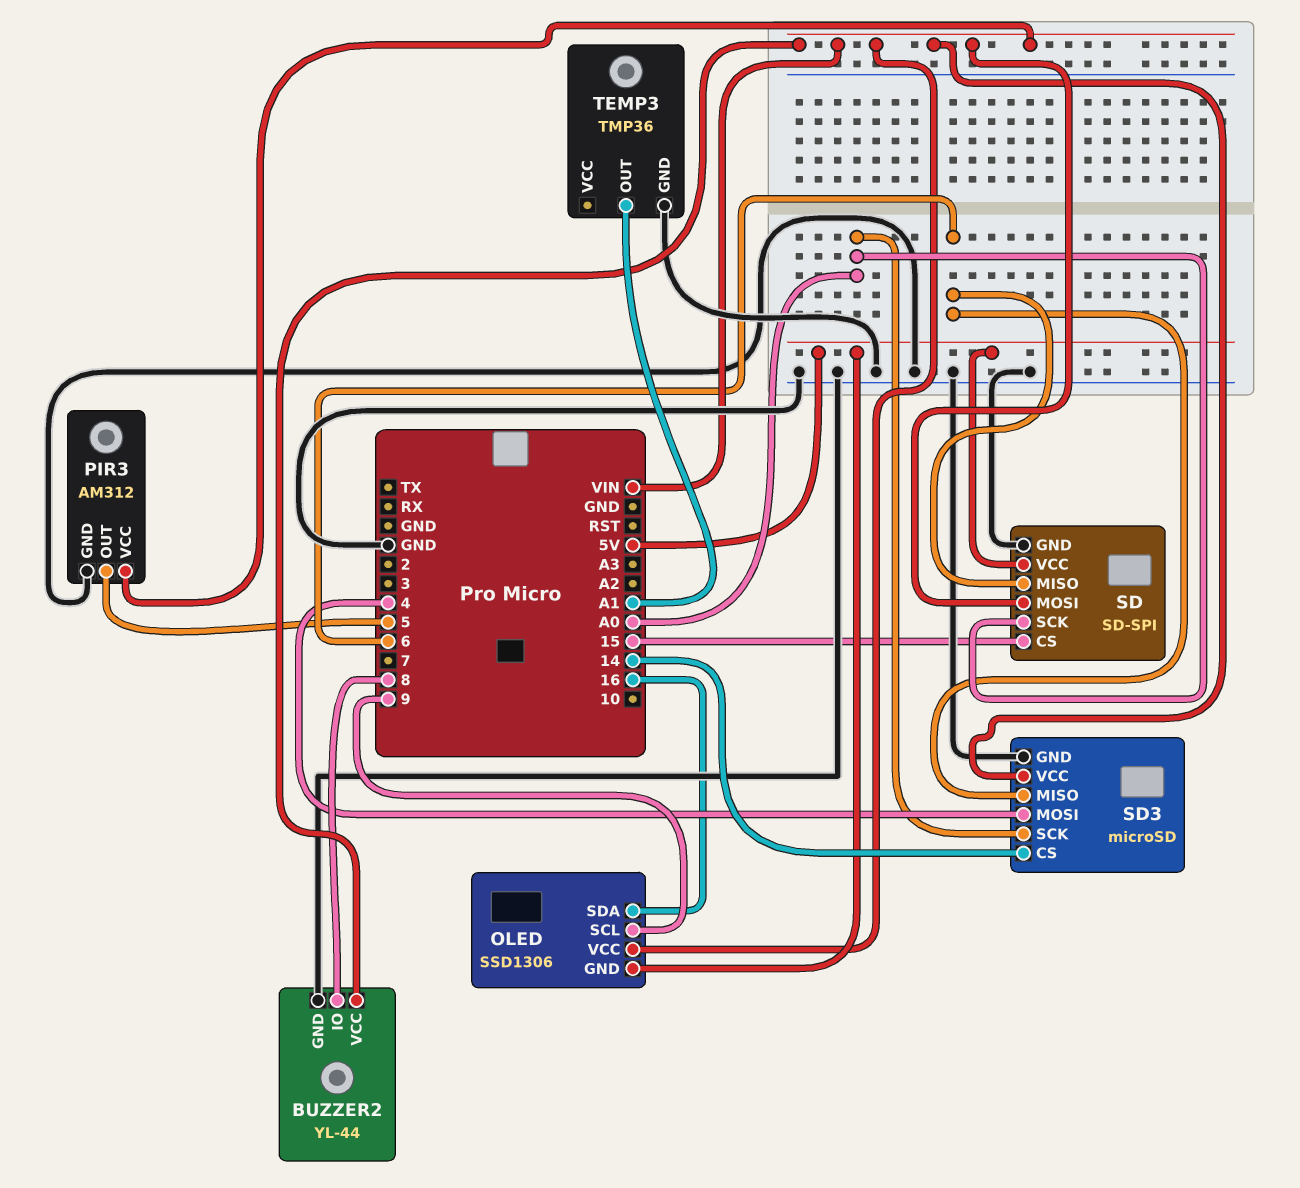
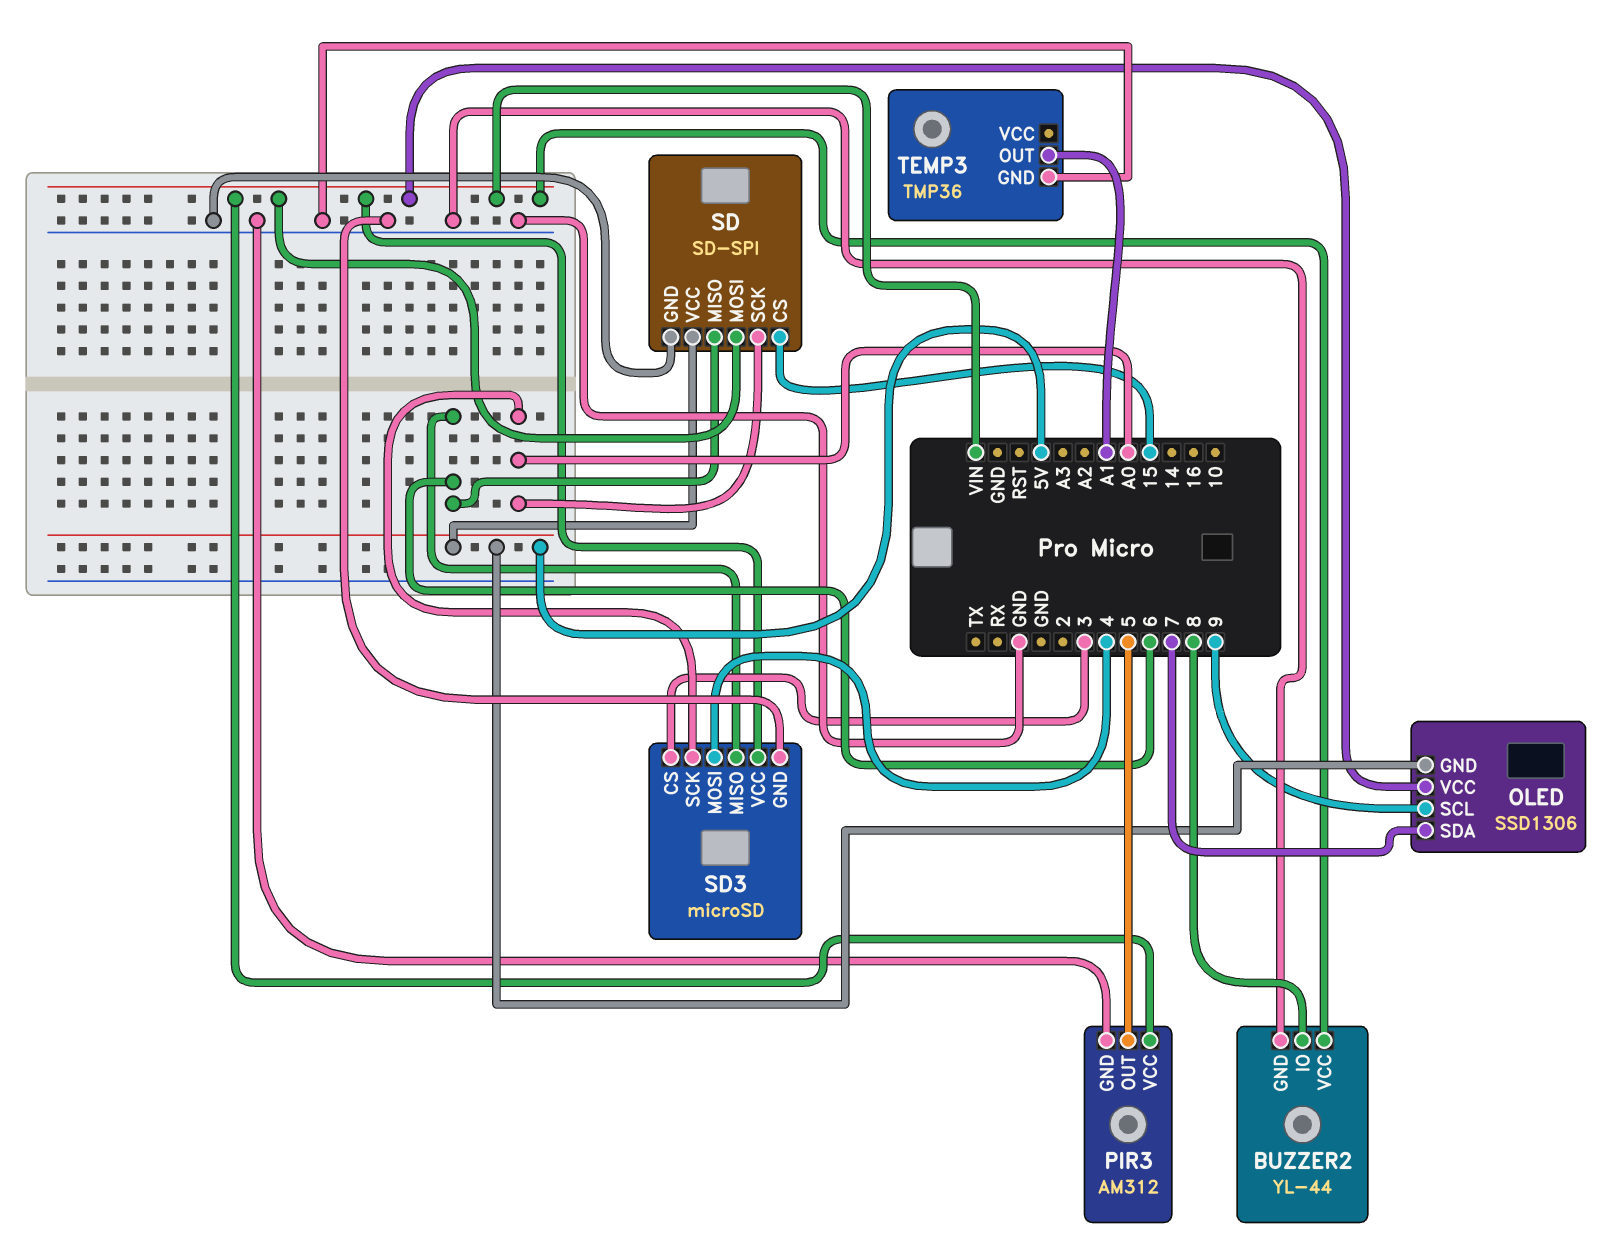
OLED pin SDA: 16 -> 7
SD3 pin CS: 14 -> 3

